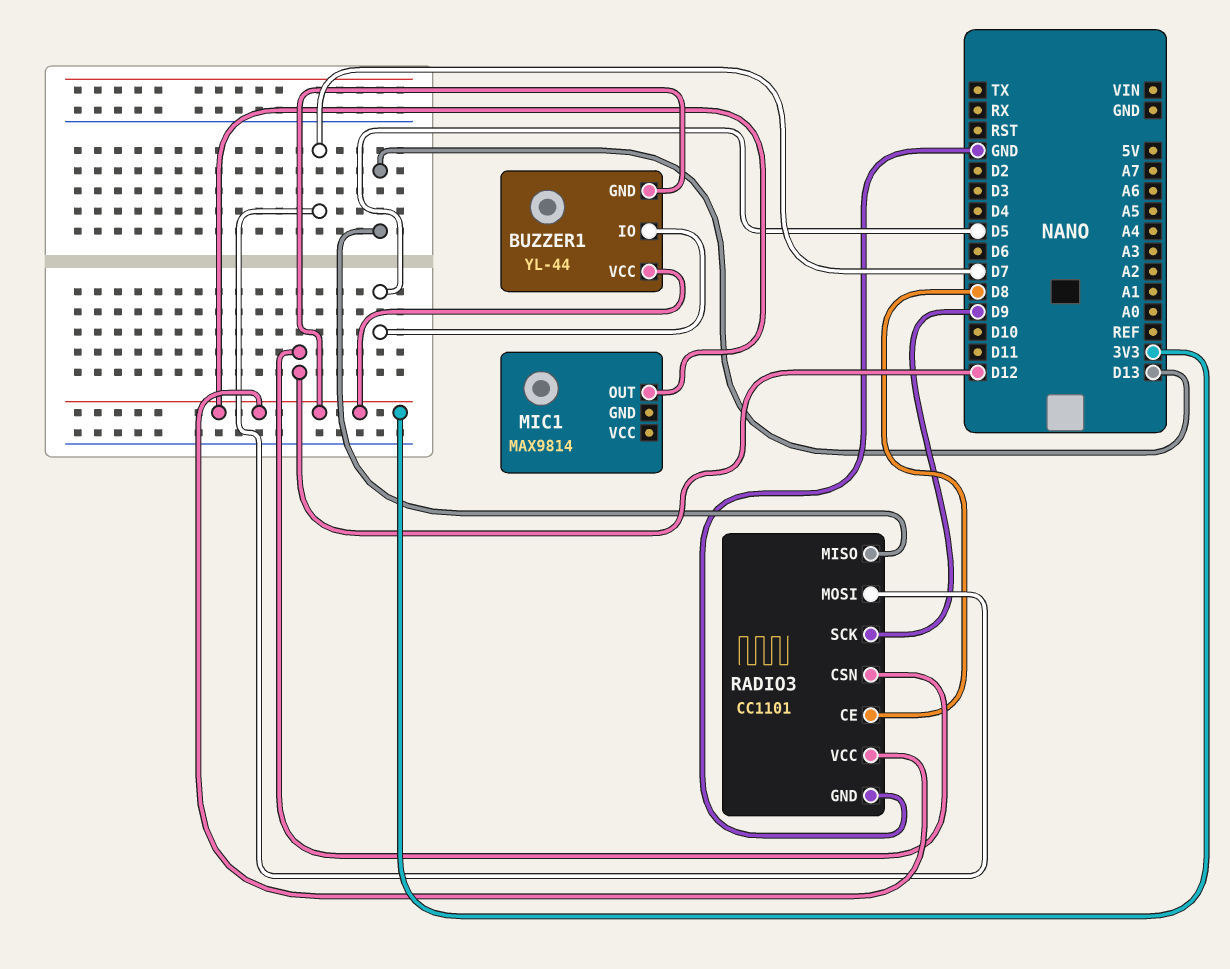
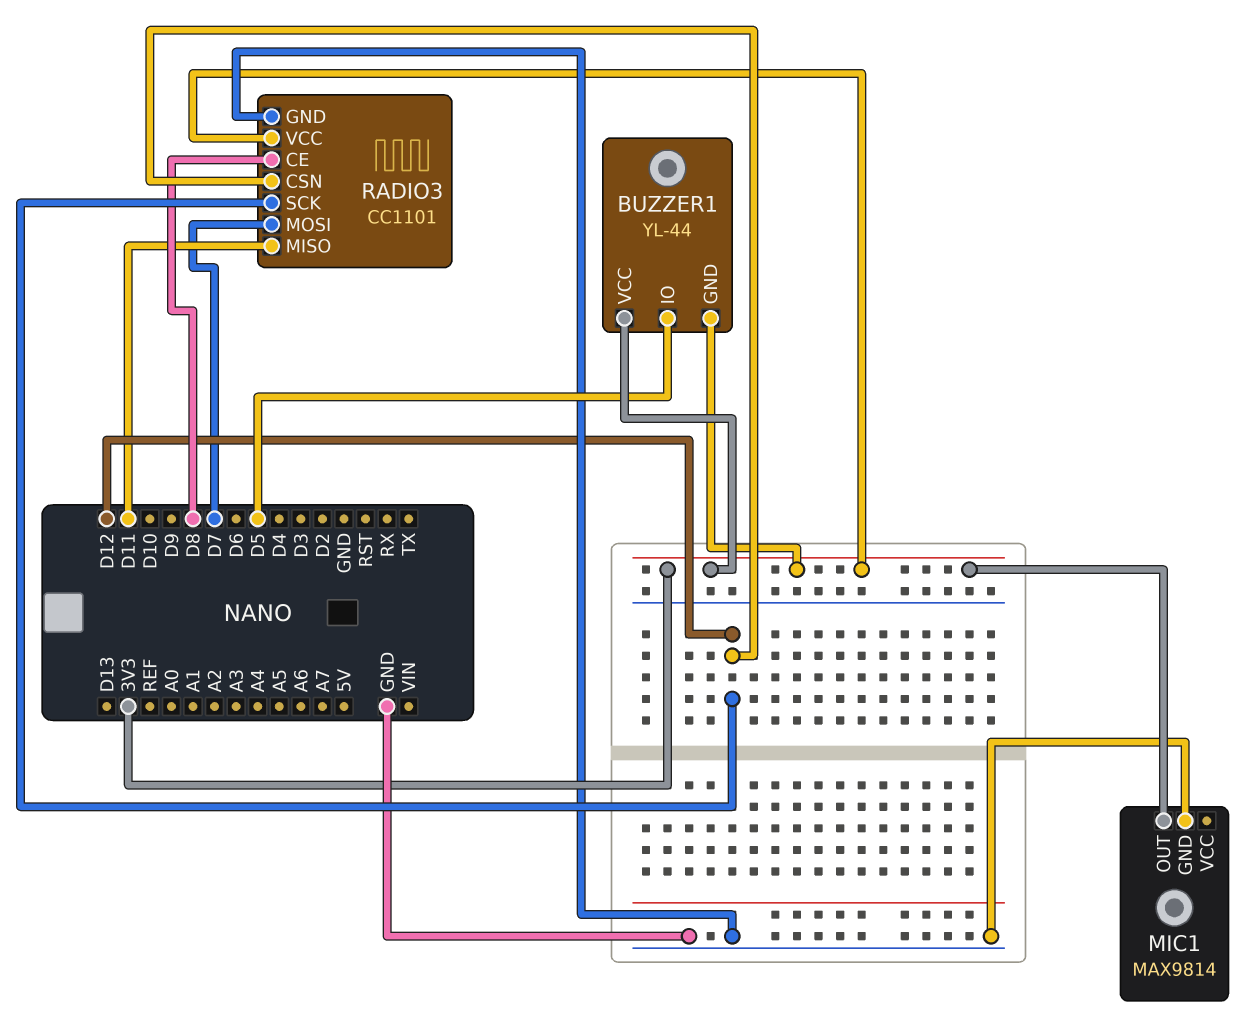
MIC1 pin GND: none -> GND
RADIO3 pin MISO: D13 -> D11
RADIO3 pin SCK: D9 -> D12

